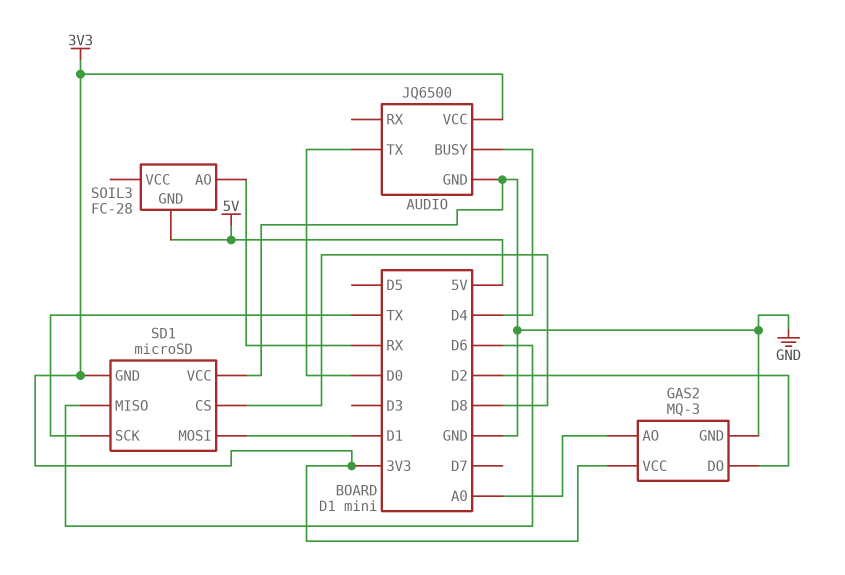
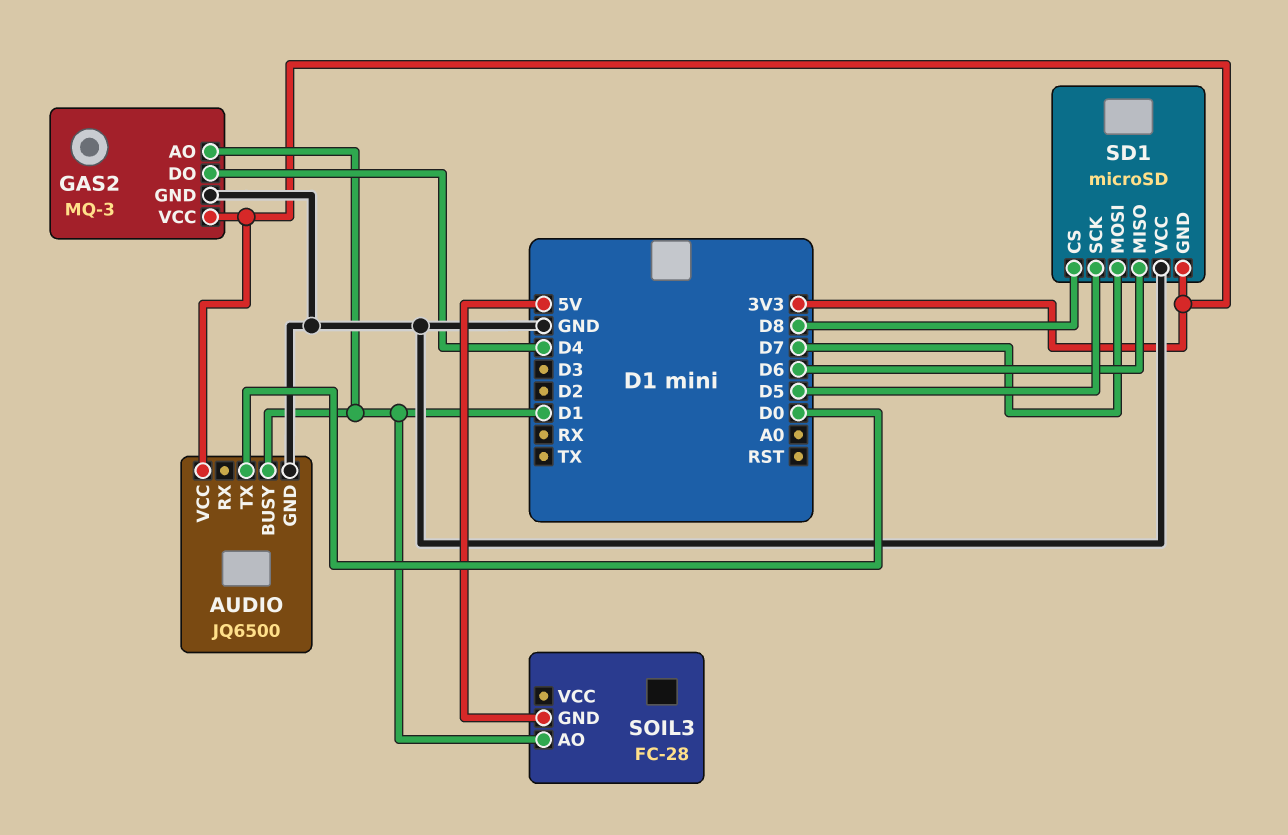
AUDIO pin BUSY: D4 -> D1
GAS2 pin AO: A0 -> D1
GAS2 pin DO: D2 -> D4
SD1 pin MOSI: D1 -> D7
SD1 pin SCK: TX -> D5
SOIL3 pin AO: RX -> D1

